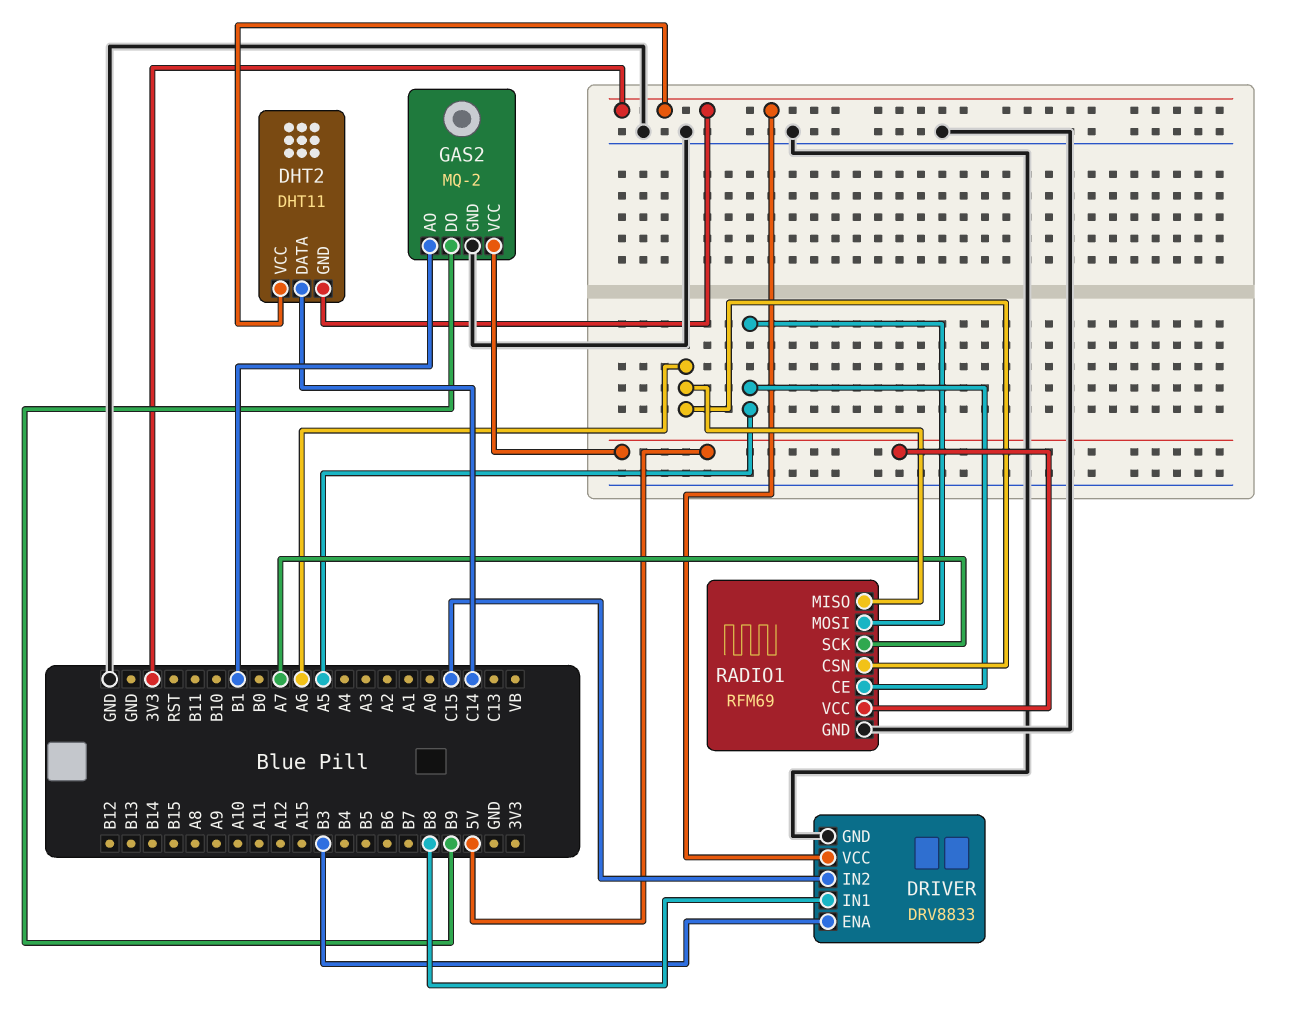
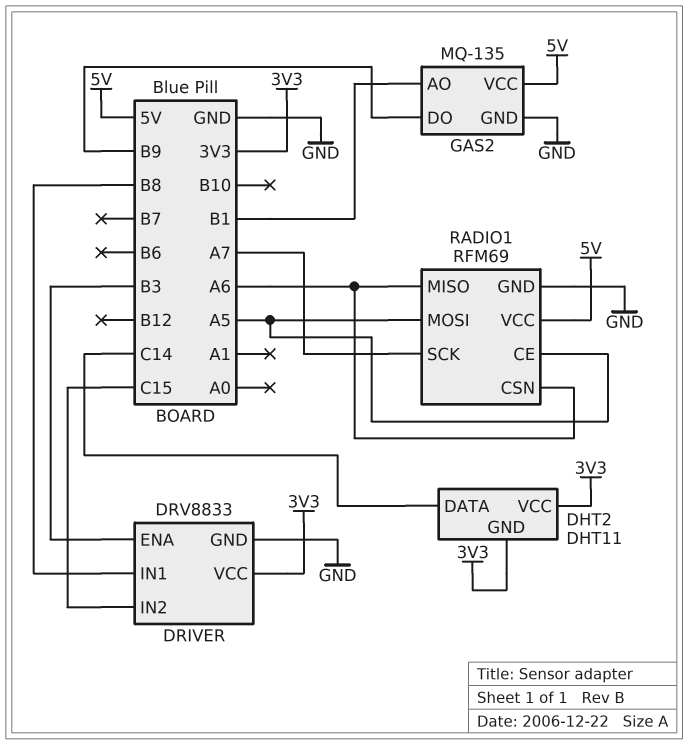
GAS2: MQ-2 -> MQ-135

